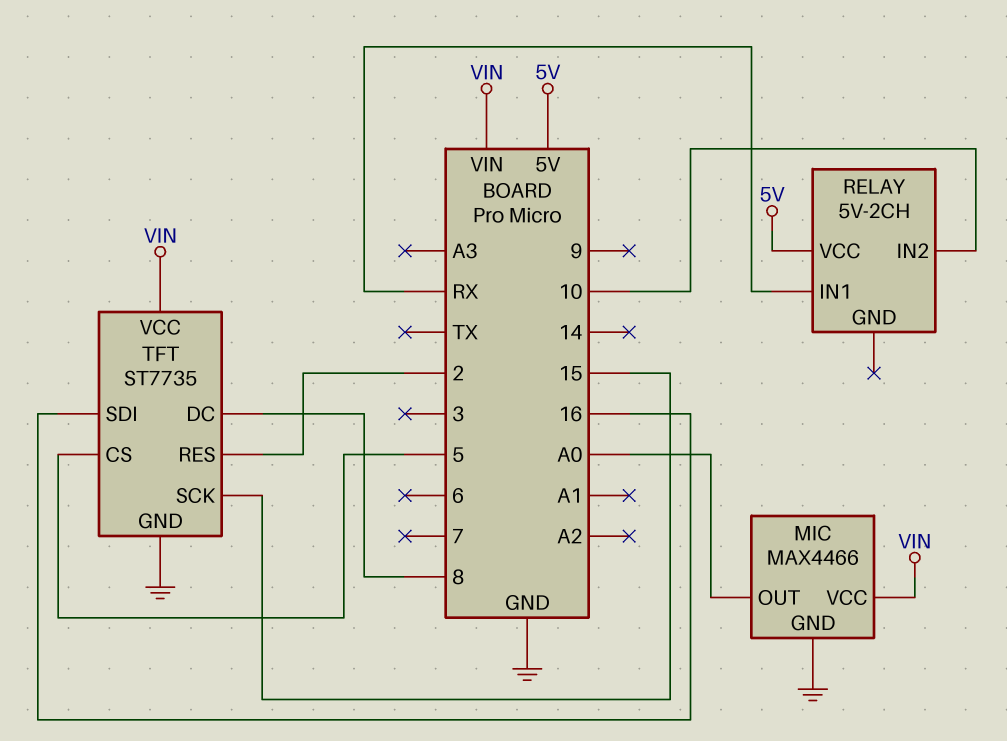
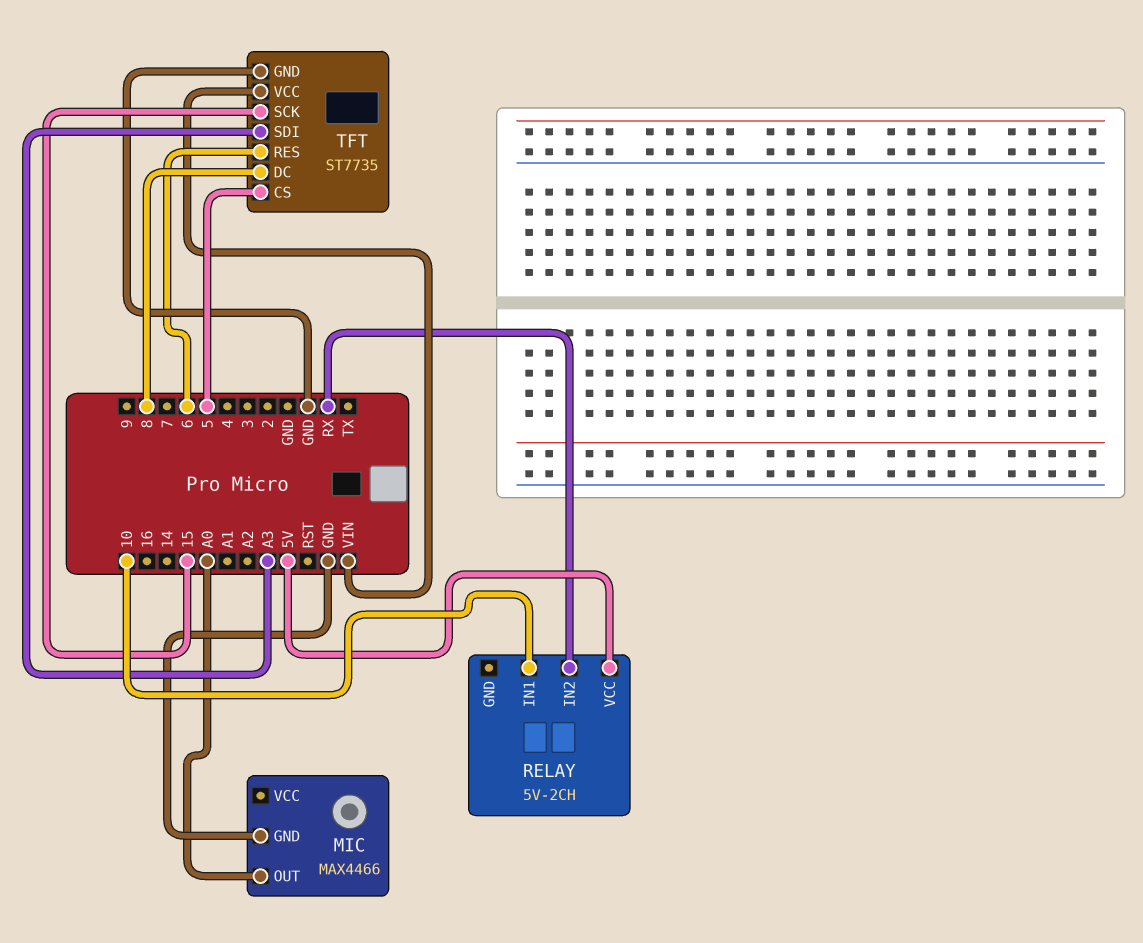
MIC pin VCC: VIN -> none
RELAY pin IN1: RX -> 10
RELAY pin IN2: 10 -> RX
TFT pin RES: 2 -> 6
TFT pin SDI: 16 -> A3

